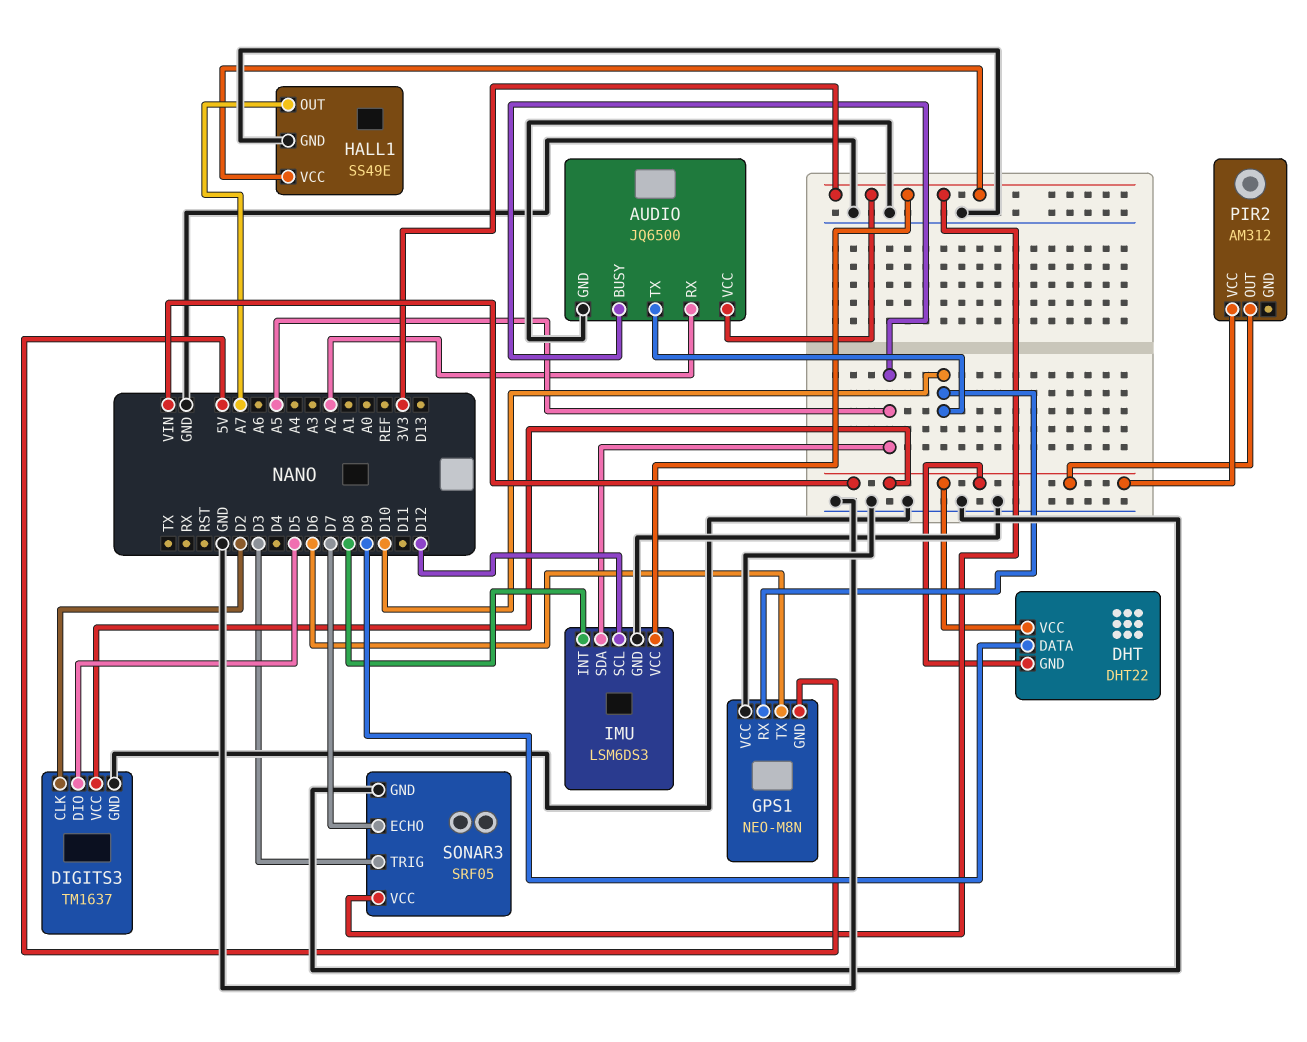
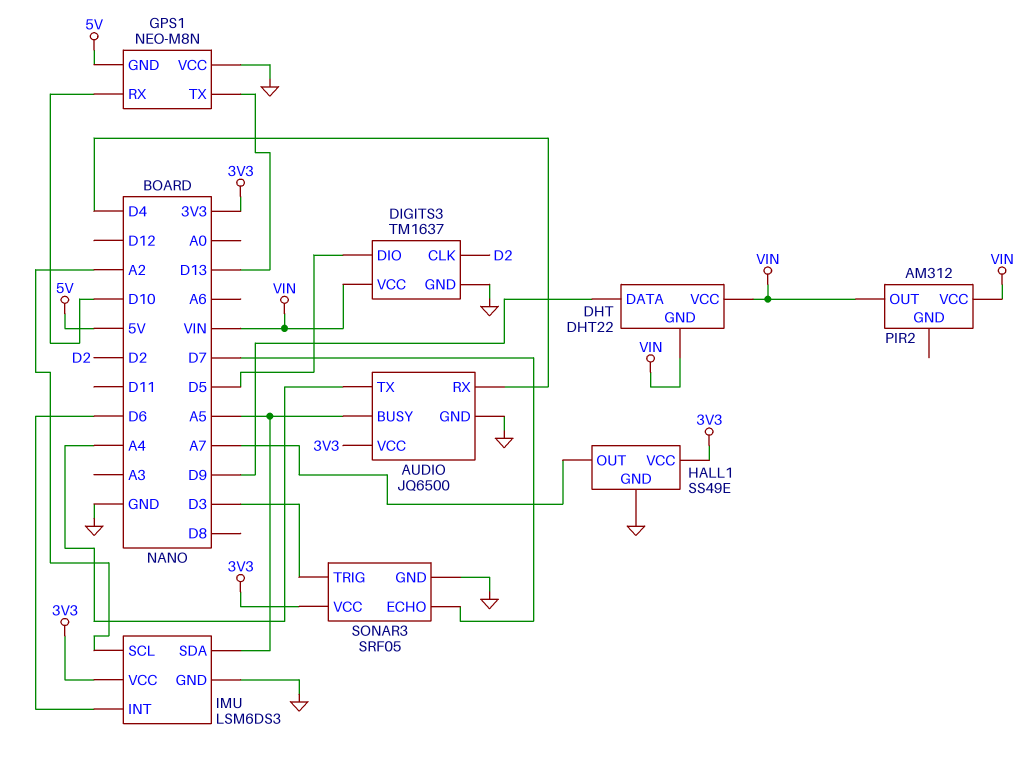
AUDIO pin RX: A2 -> D4
AUDIO pin TX: D10 -> A4
GPS1 pin TX: D6 -> D13
IMU pin INT: D8 -> D6
IMU pin SCL: D12 -> A2

